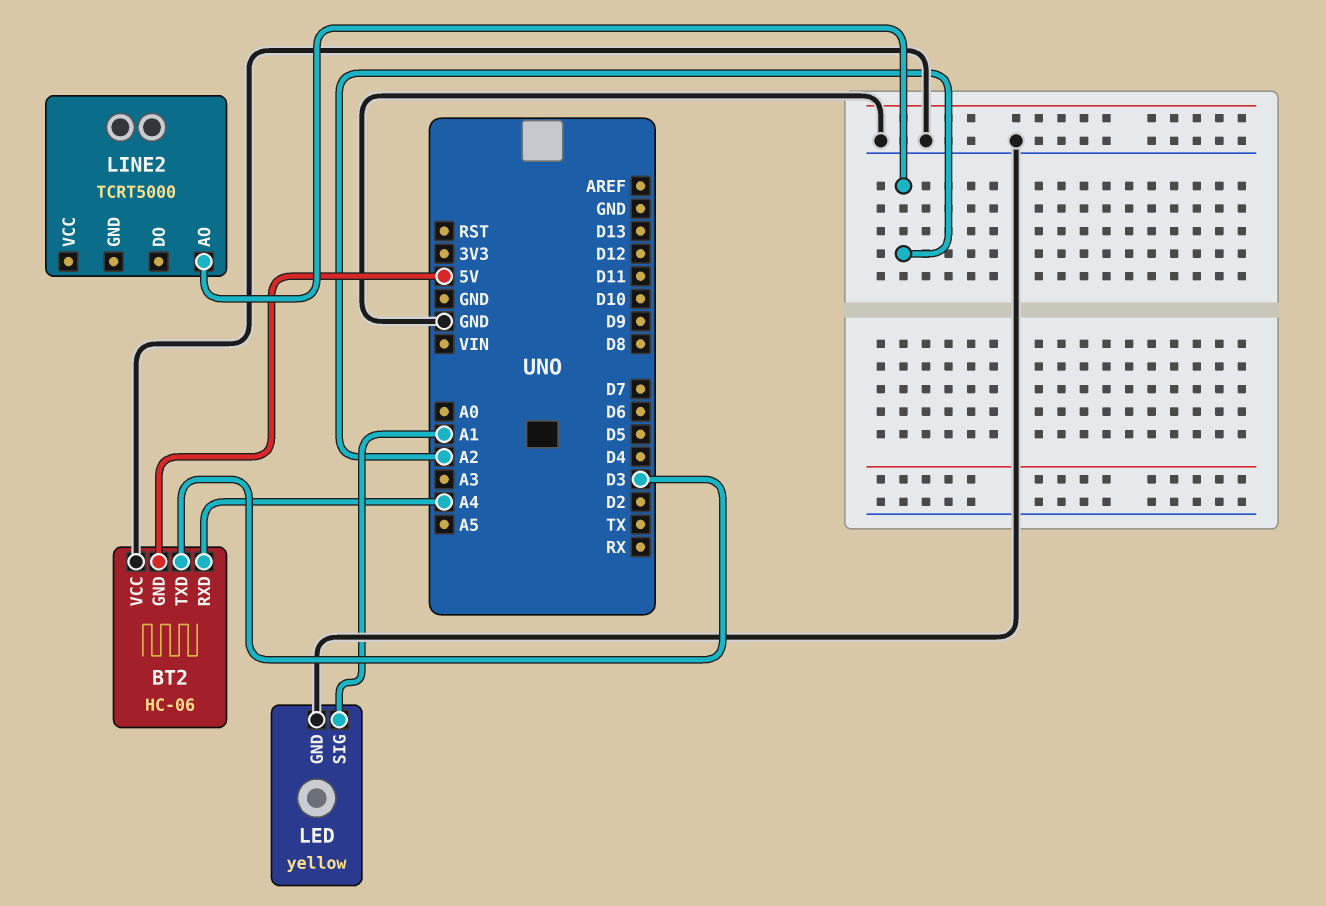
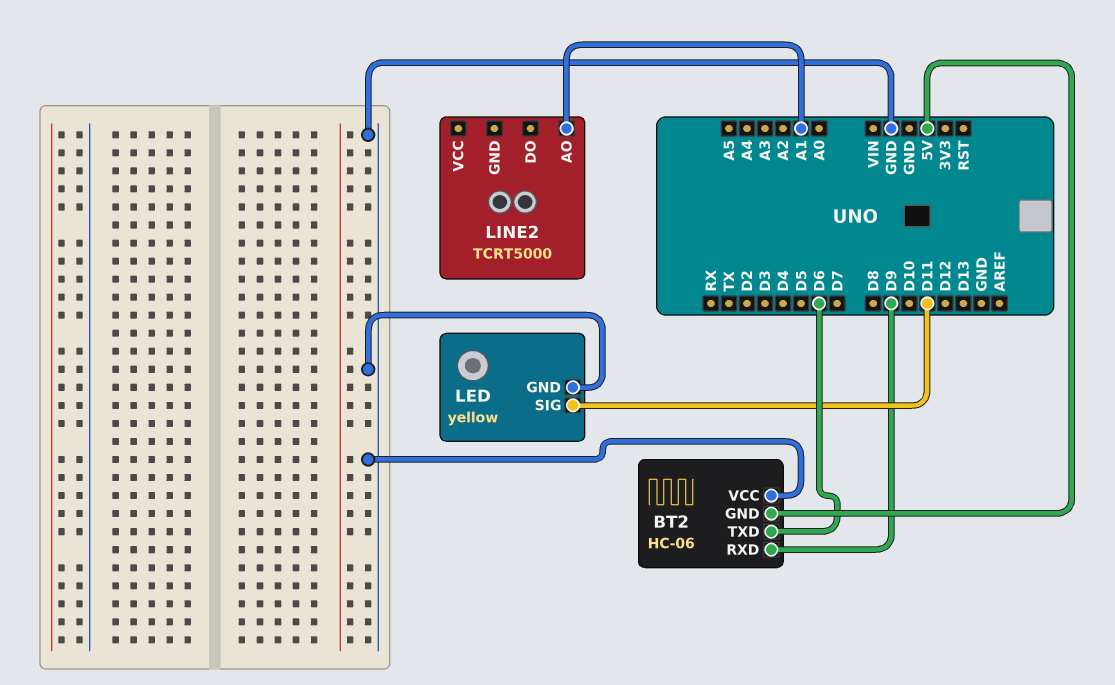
BT2 pin RXD: A4 -> D9
BT2 pin TXD: D3 -> D6
LED pin SIG: A1 -> D11
LINE2 pin AO: A2 -> A1

